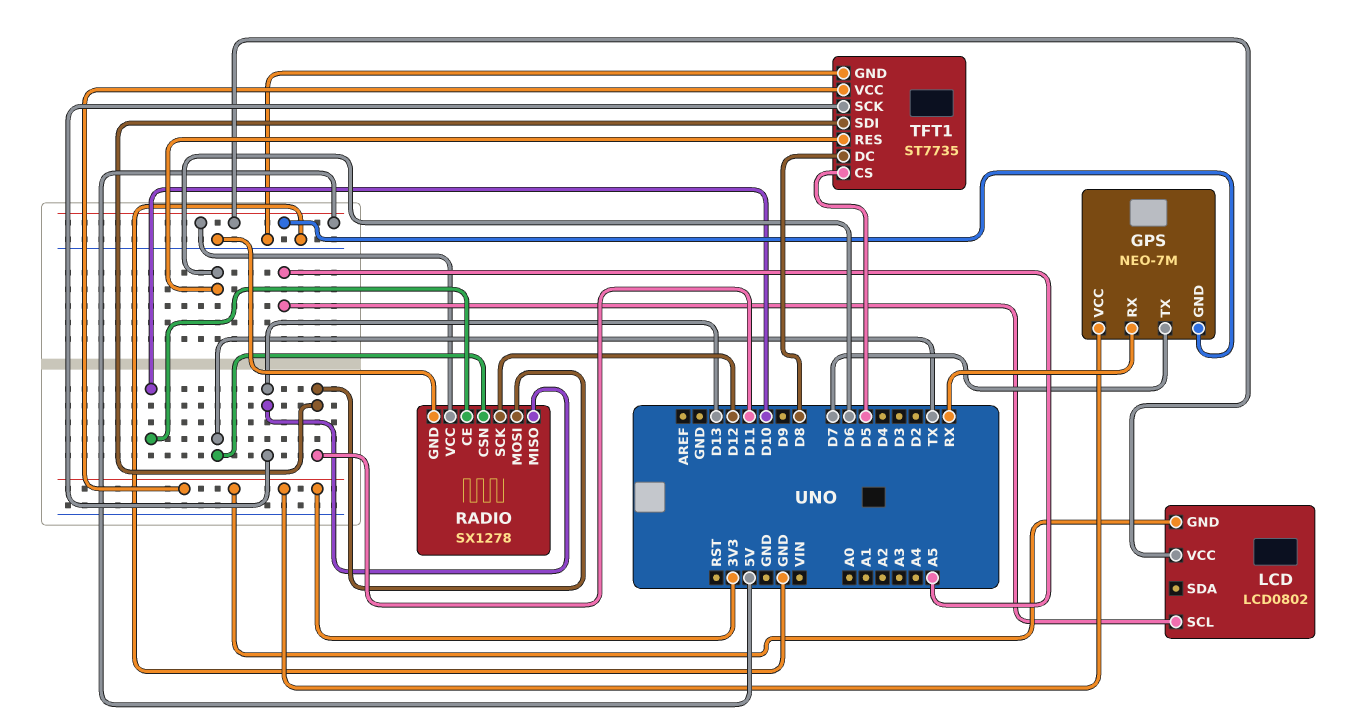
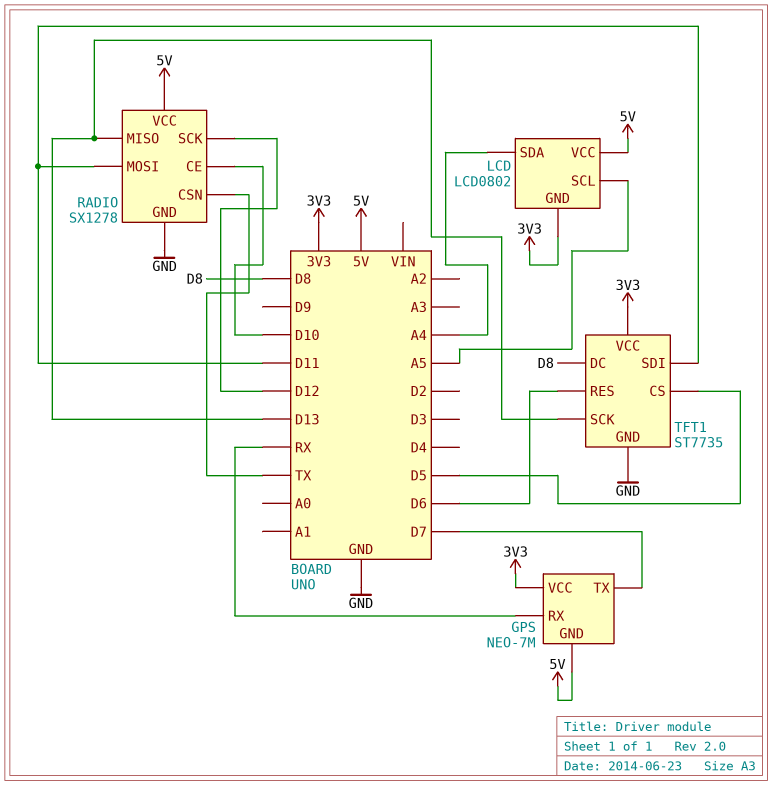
LCD pin SDA: none -> A4

